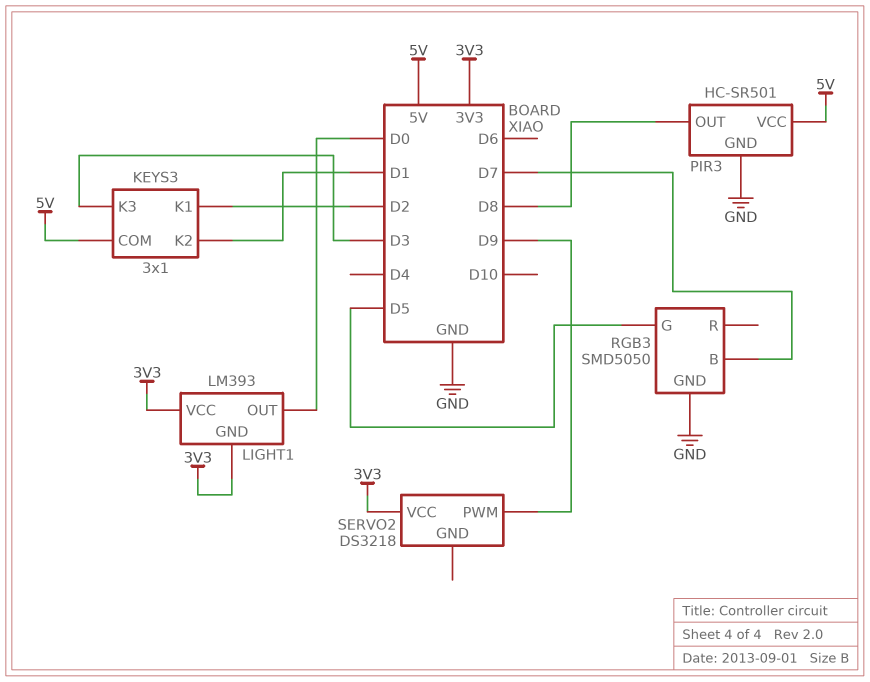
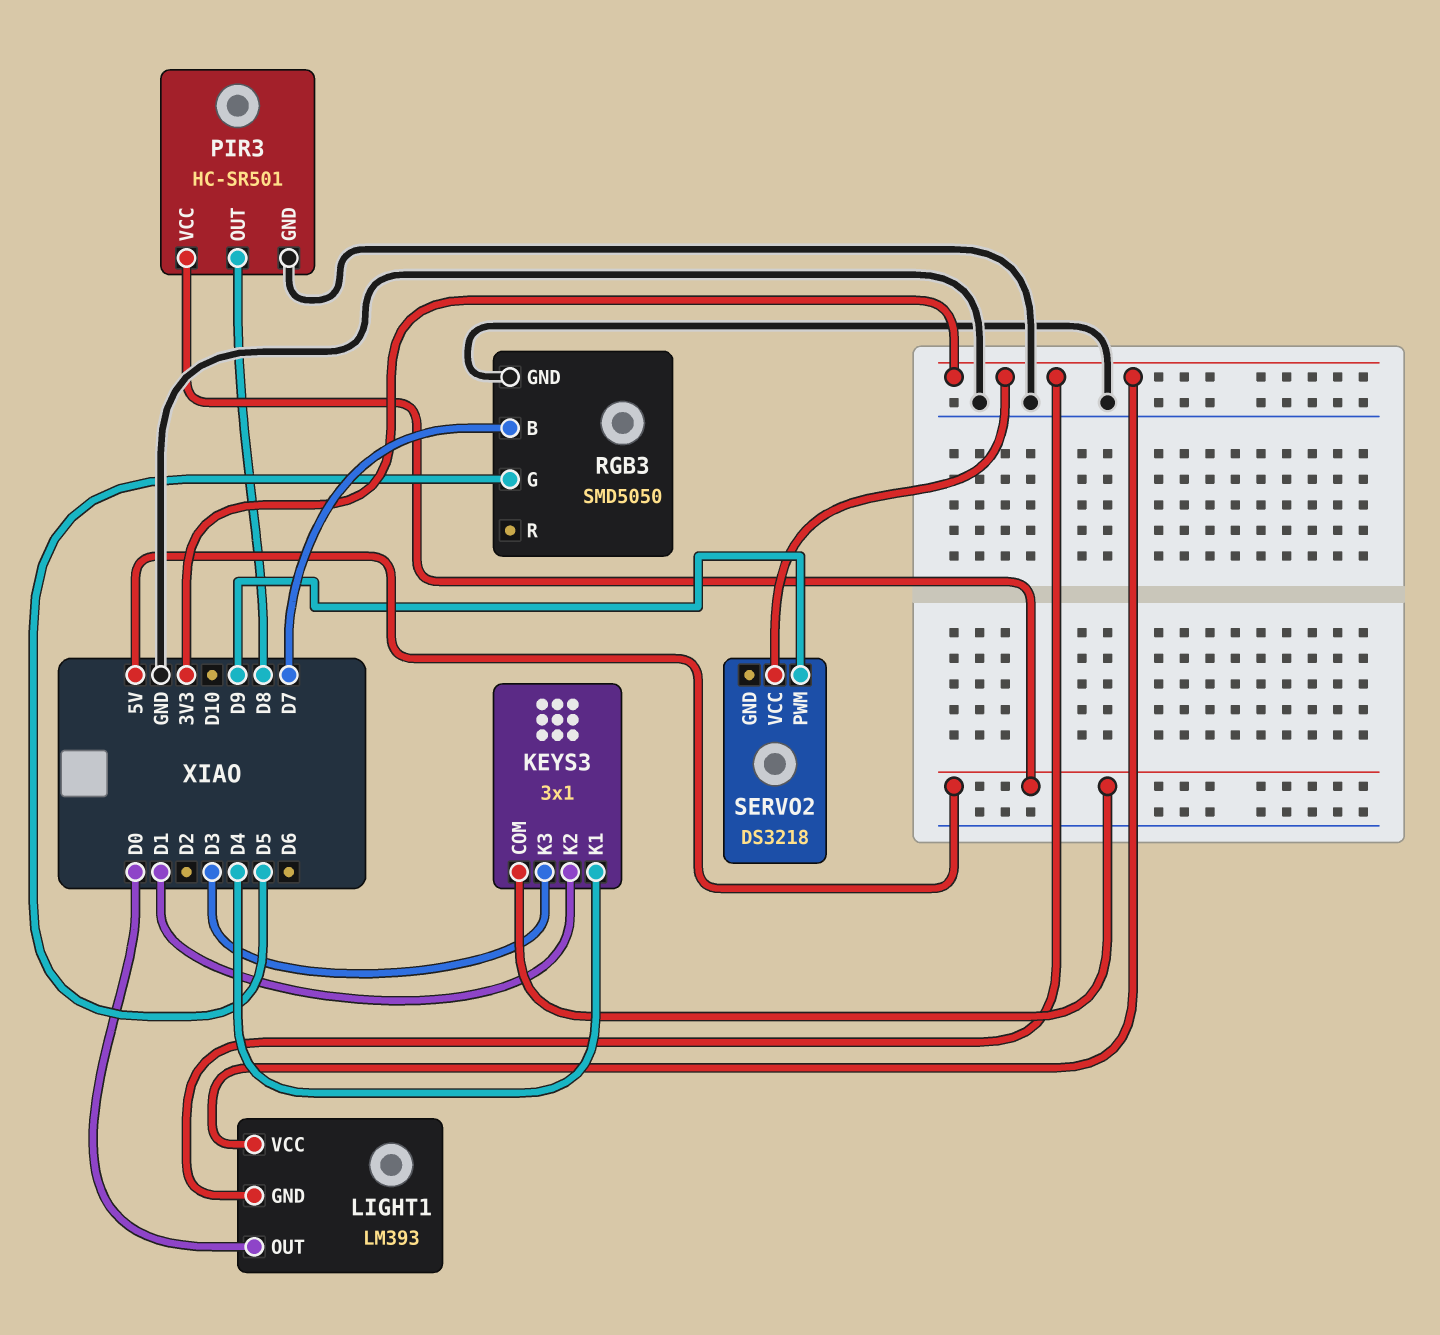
KEYS3 pin K1: D2 -> D4

